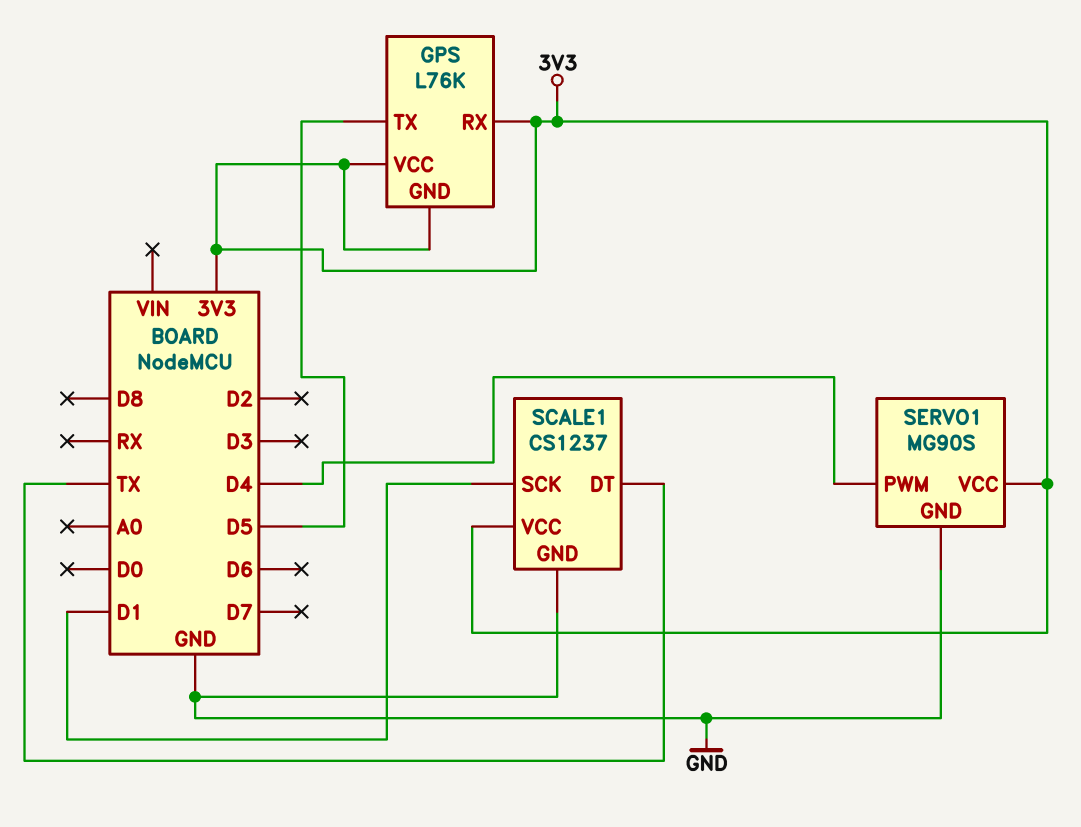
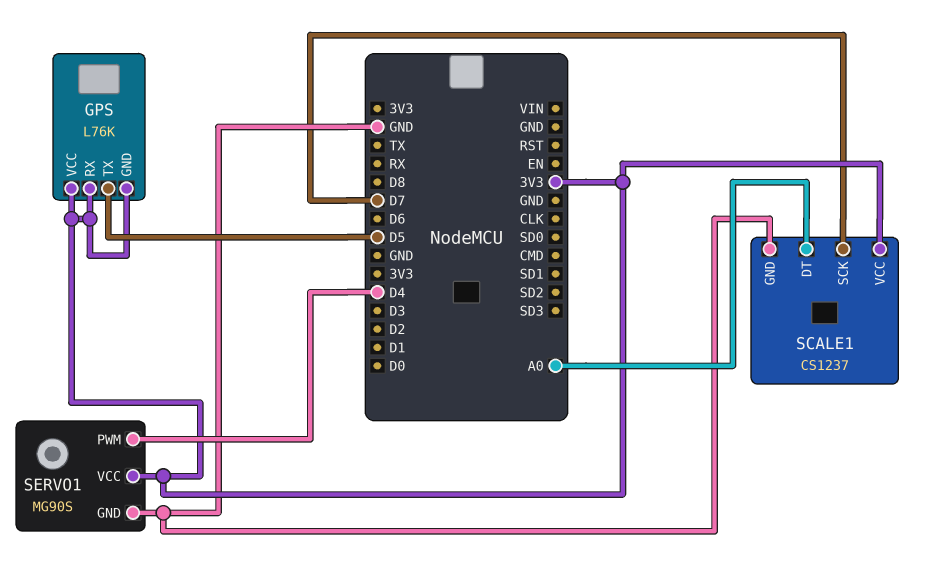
SCALE1 pin DT: TX -> A0
SCALE1 pin SCK: D1 -> D7

